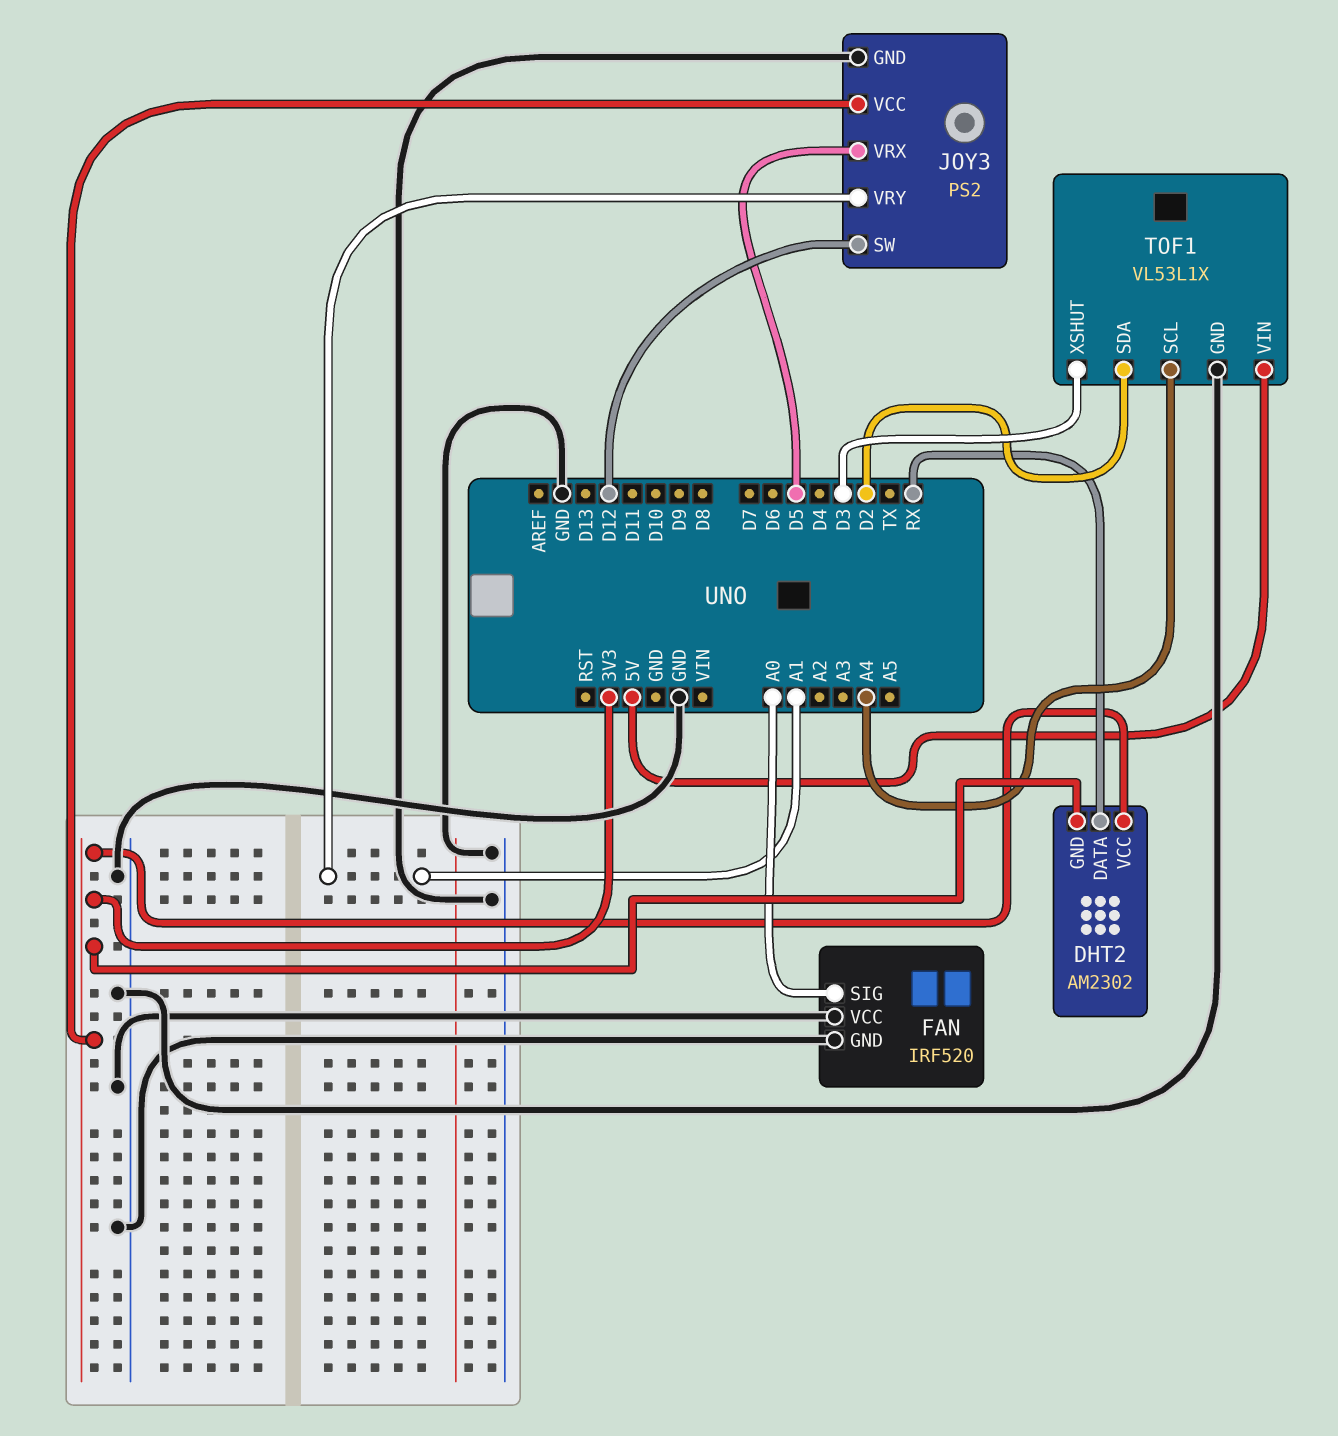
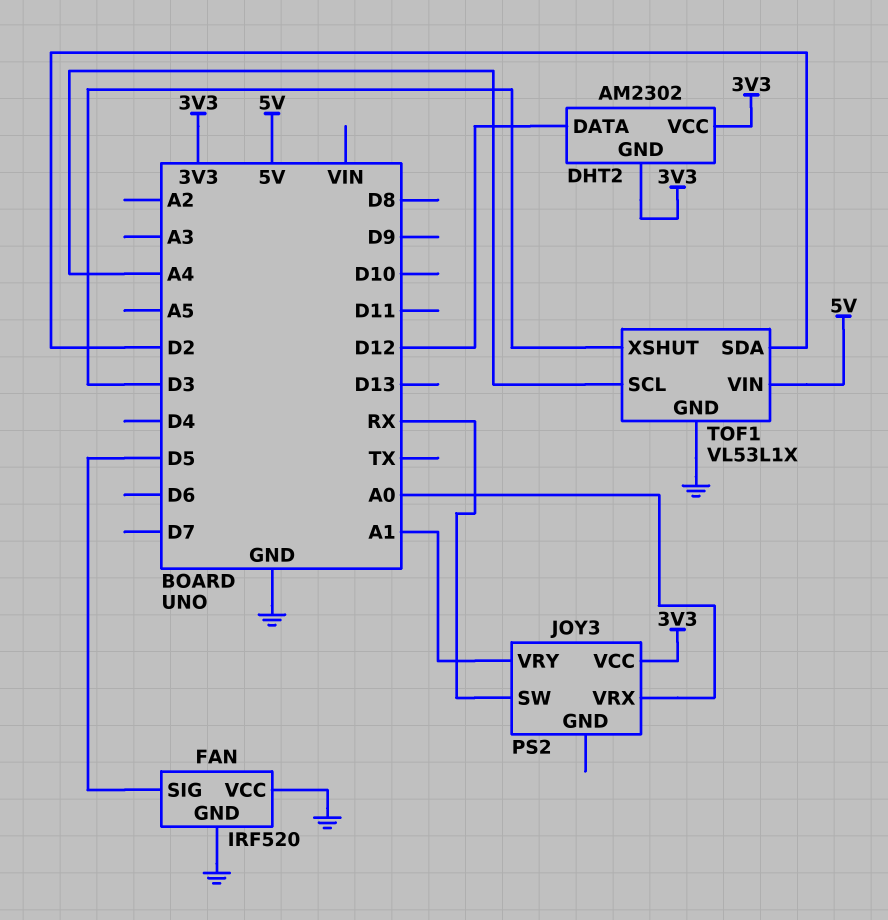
DHT2 pin DATA: RX -> D12
FAN pin SIG: A0 -> D5
JOY3 pin GND: GND -> none
JOY3 pin SW: D12 -> RX
JOY3 pin VRX: D5 -> A0

